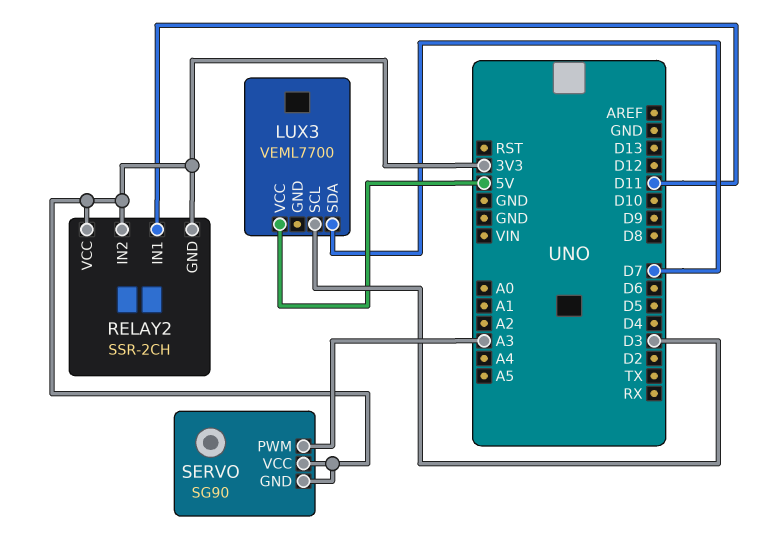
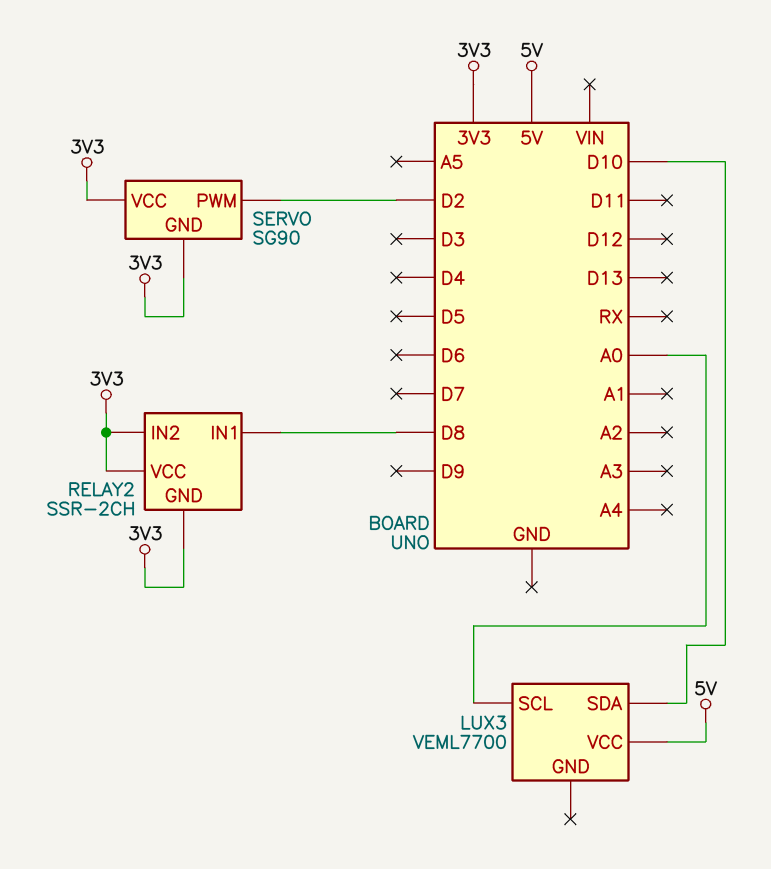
LUX3 pin SCL: D3 -> A0
LUX3 pin SDA: D7 -> D10
RELAY2 pin IN1: D11 -> D8
SERVO pin PWM: A3 -> D2

